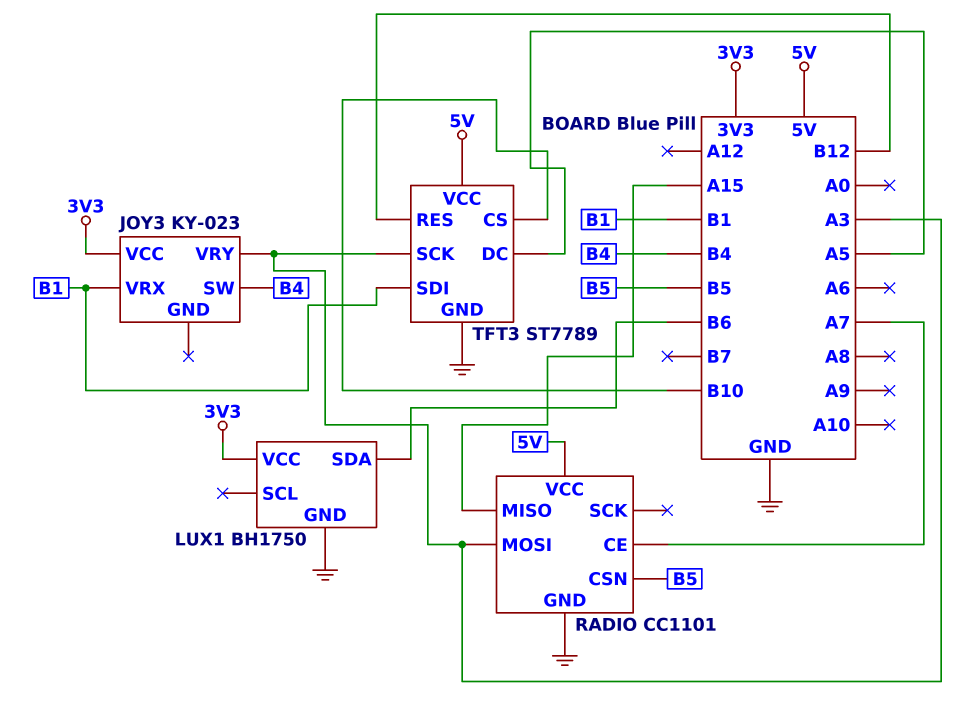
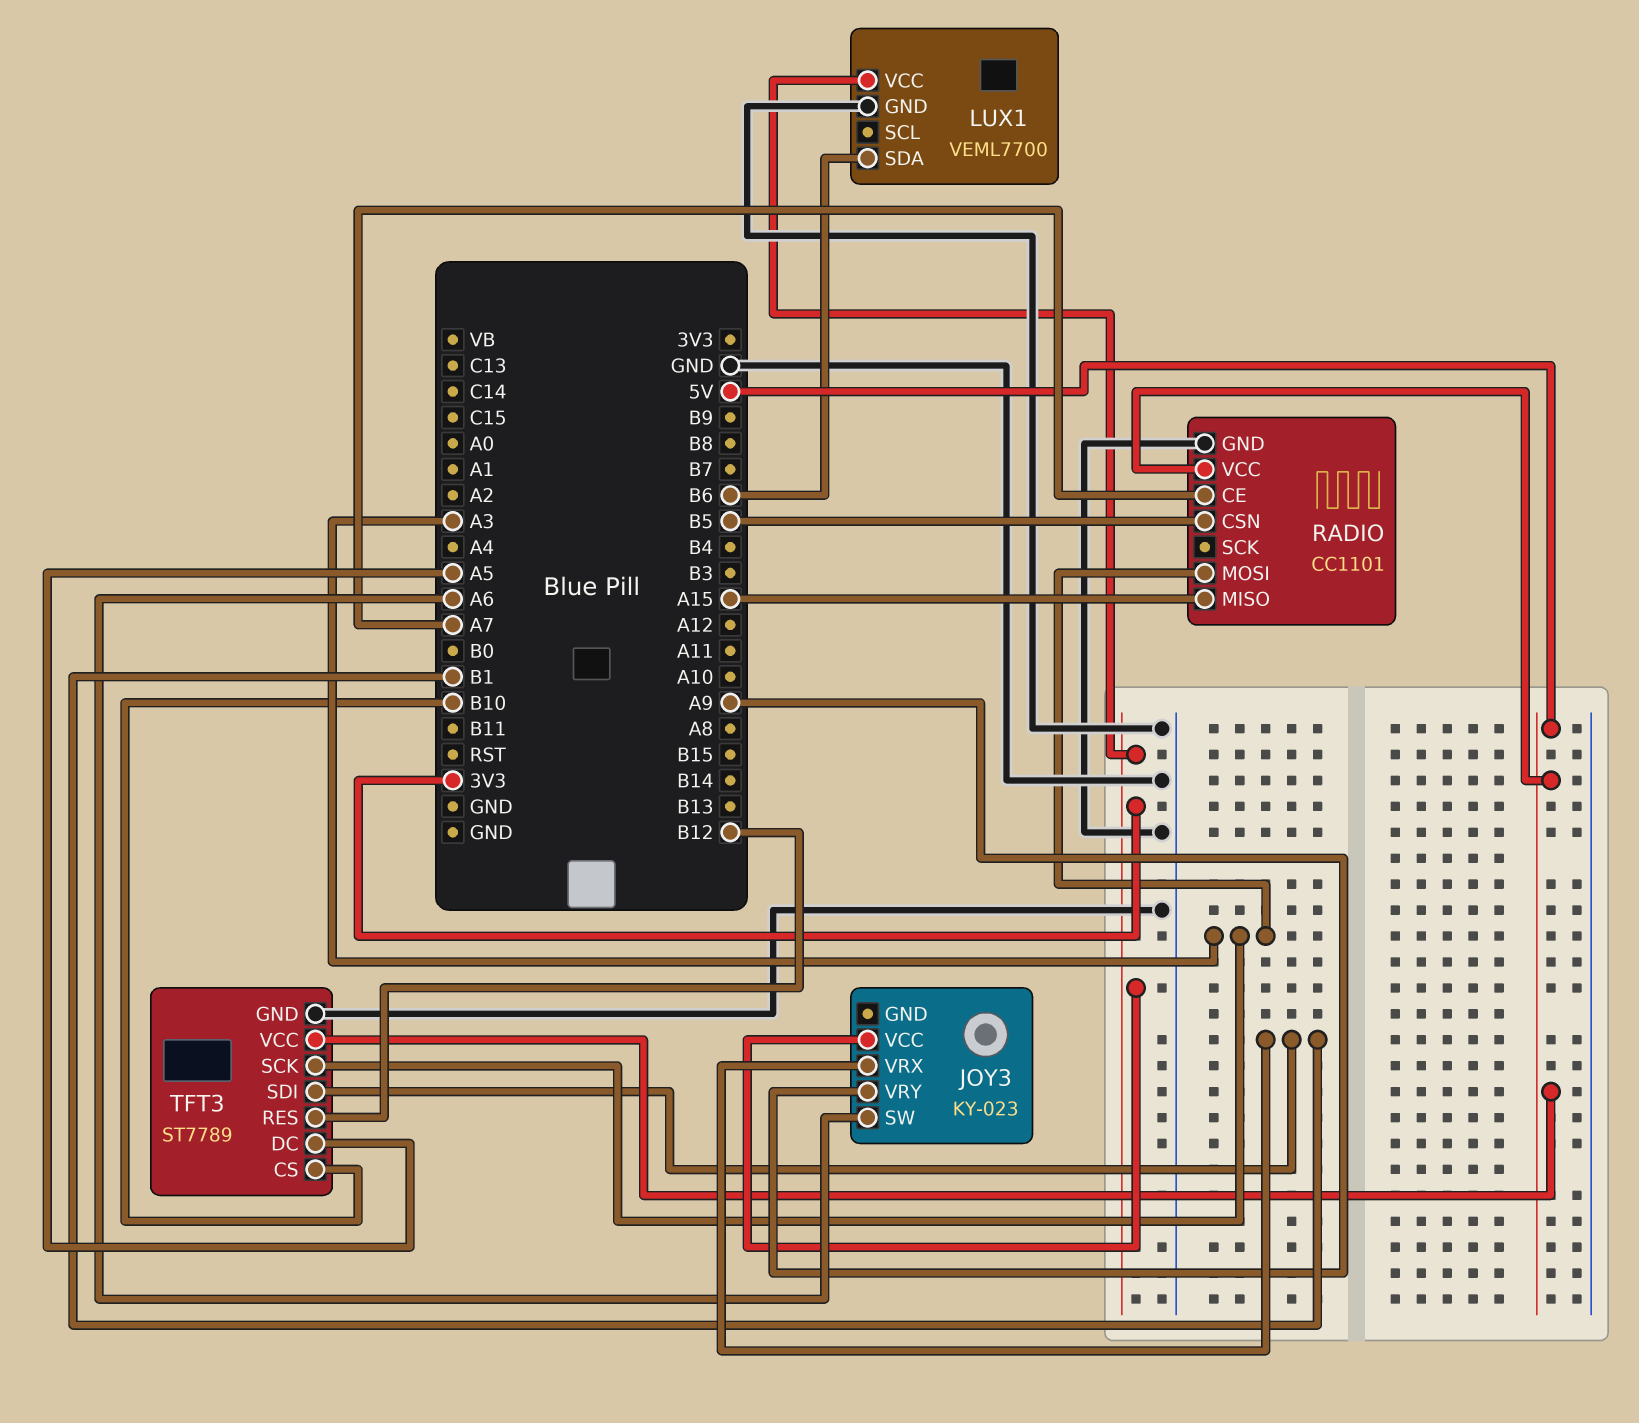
JOY3 pin SW: B4 -> A6
JOY3 pin VRY: A3 -> A9
LUX1: BH1750 -> VEML7700

